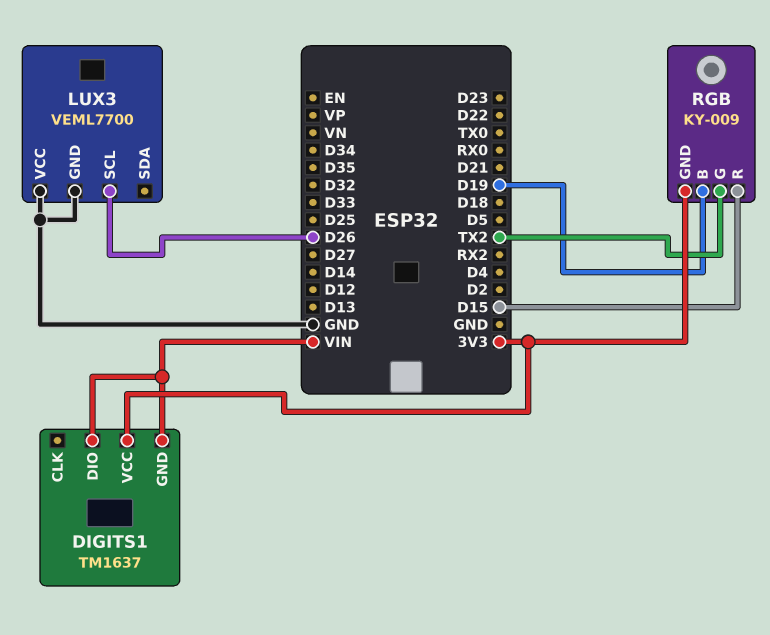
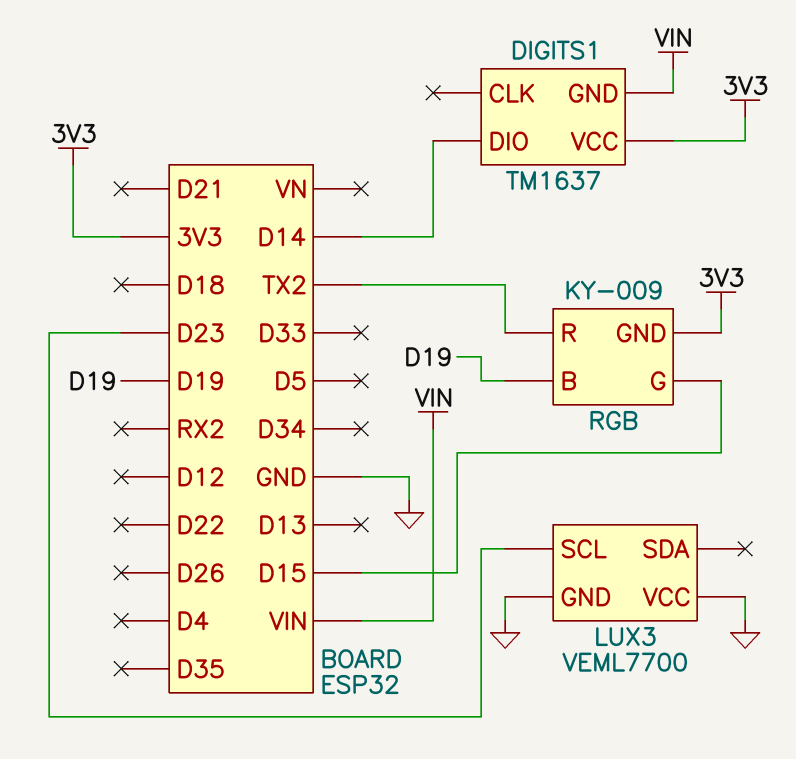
DIGITS1 pin DIO: VIN -> D14
LUX3 pin SCL: D26 -> D23
RGB pin G: TX2 -> D15
RGB pin R: D15 -> TX2

